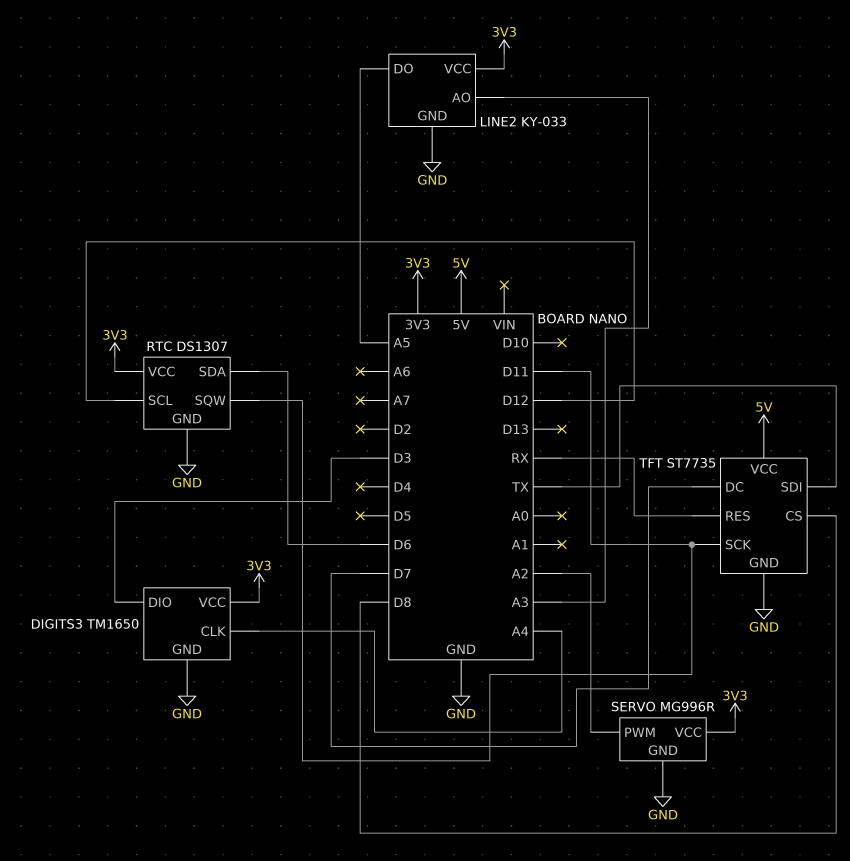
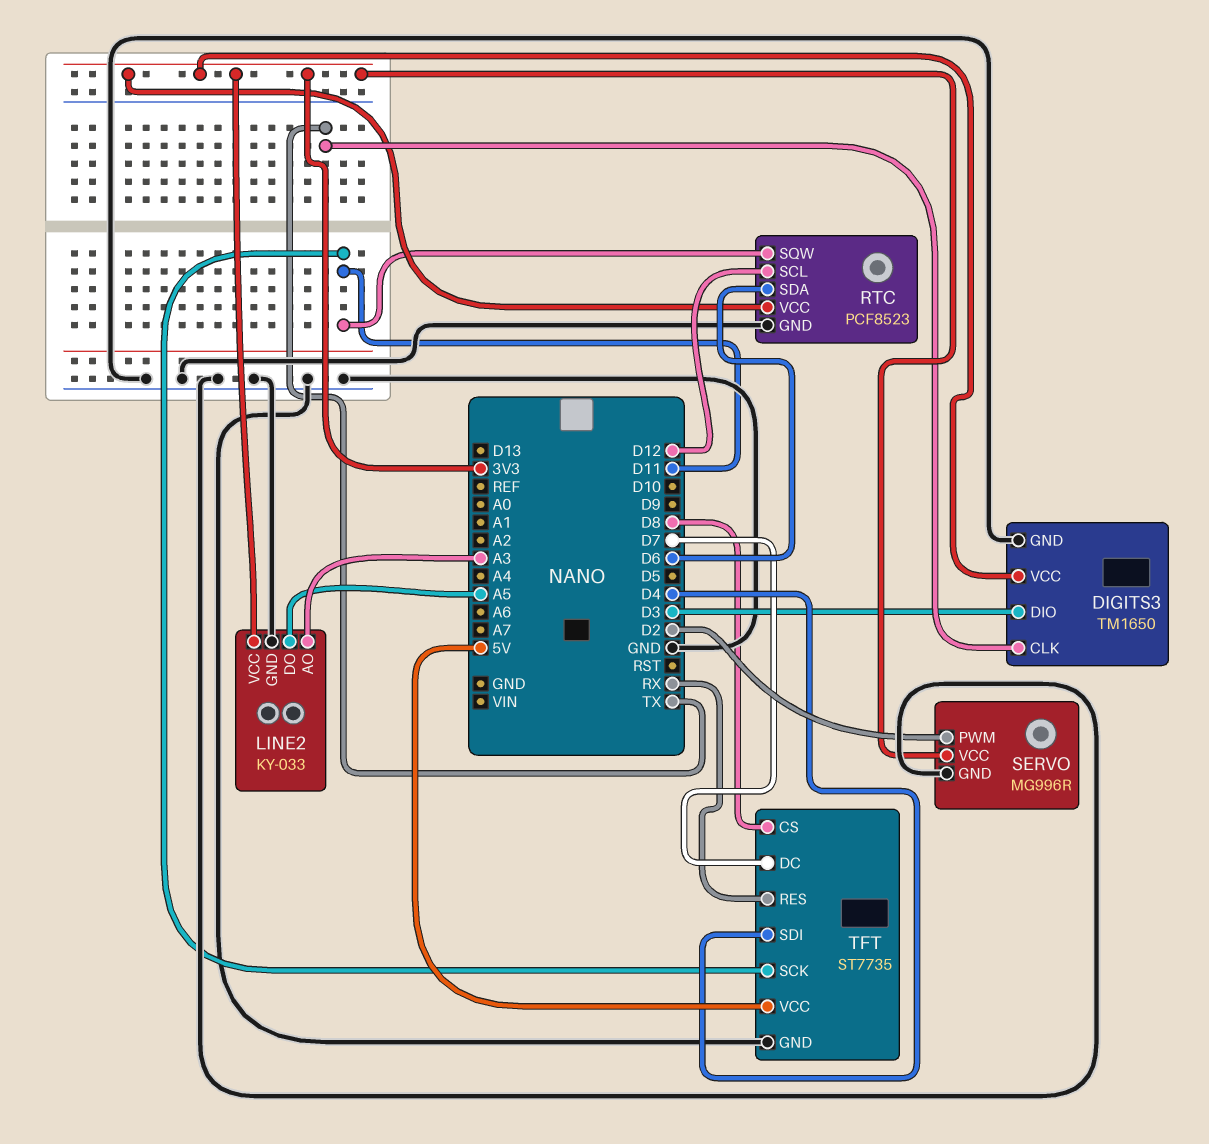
DIGITS3 pin CLK: A4 -> TX
RTC: DS1307 -> PCF8523
SERVO pin PWM: A2 -> D2
TFT pin SDI: TX -> D4

